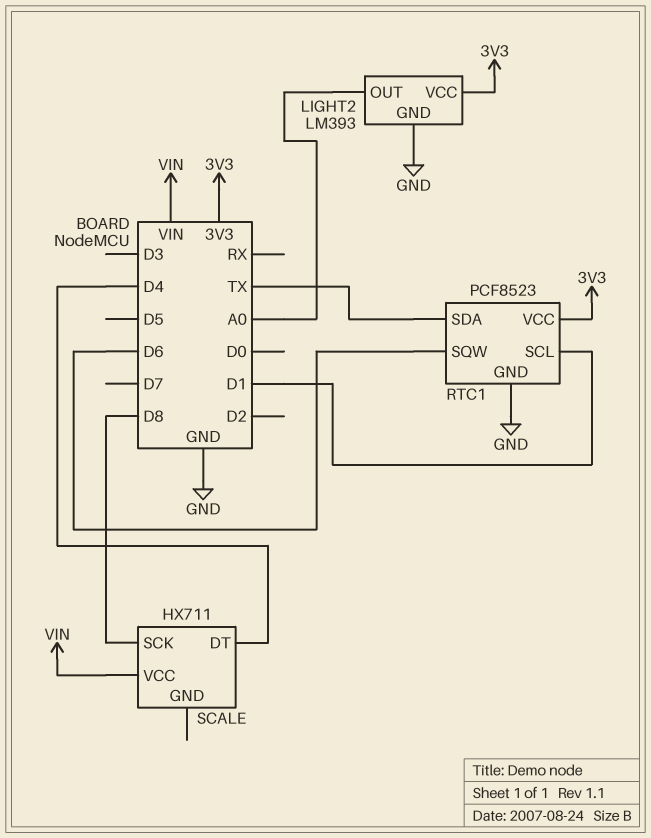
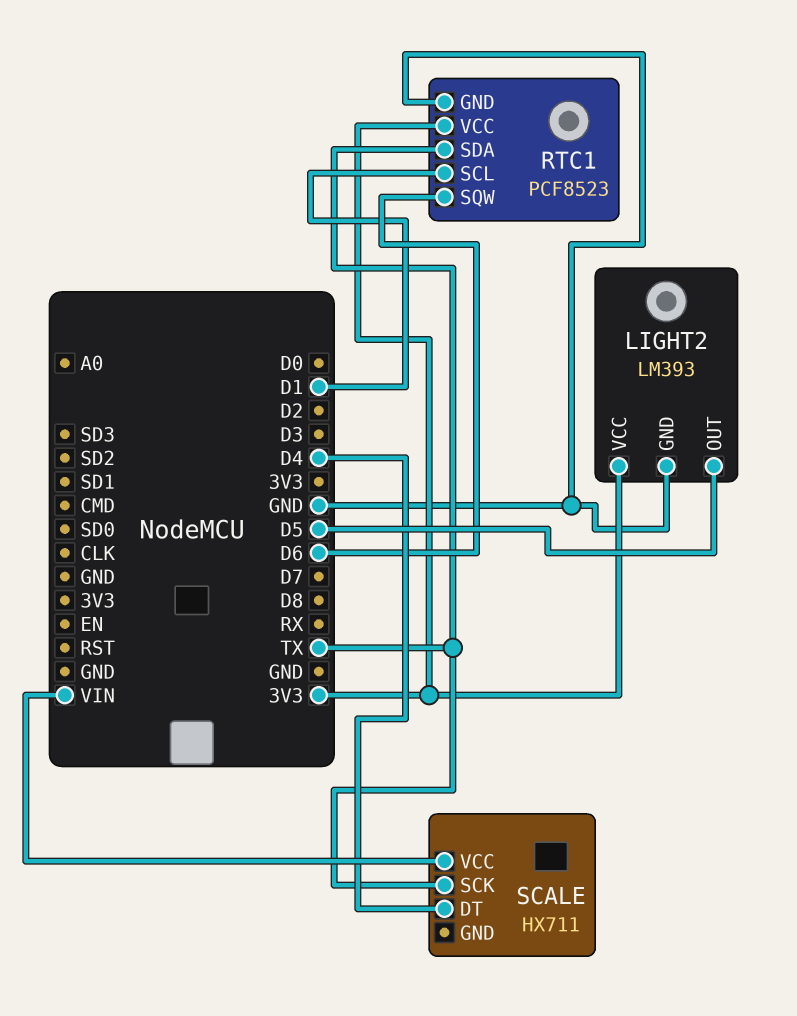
LIGHT2 pin OUT: A0 -> D5
SCALE pin SCK: D8 -> TX

